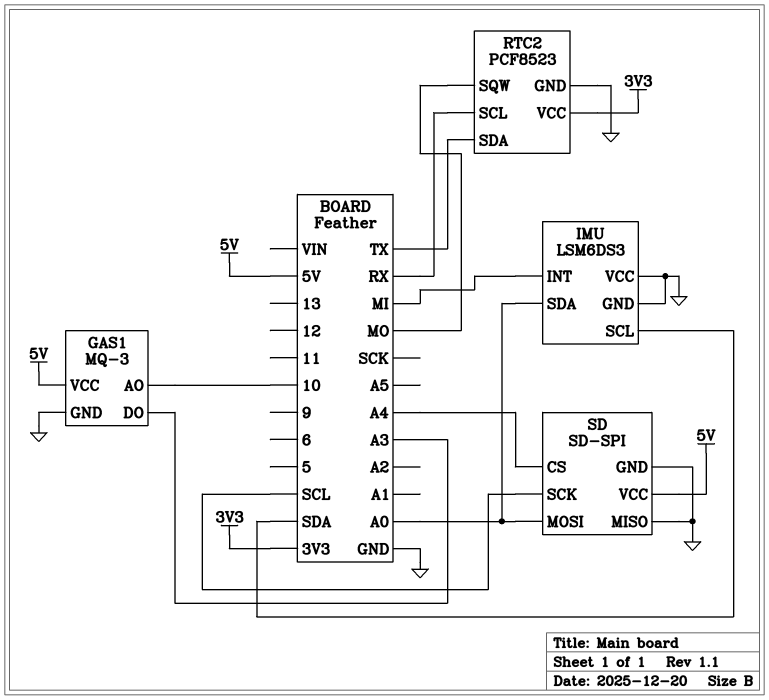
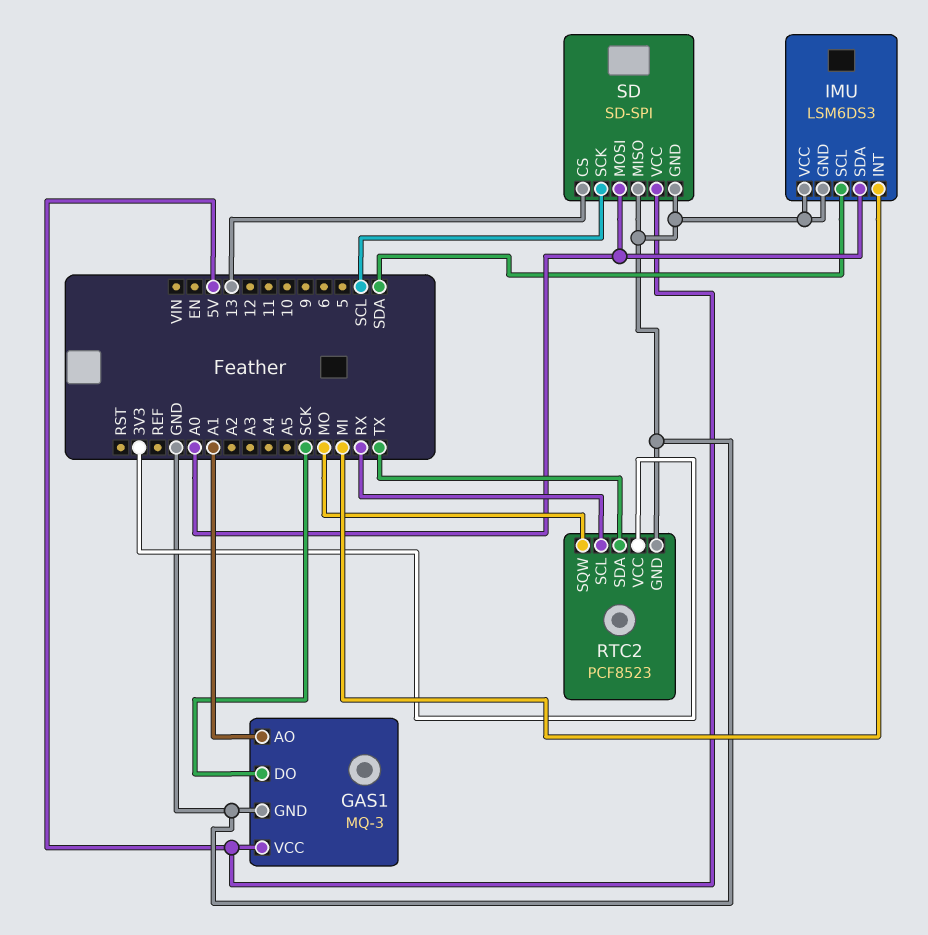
GAS1 pin AO: 10 -> A1
GAS1 pin DO: A3 -> SCK
SD pin CS: A4 -> 13

